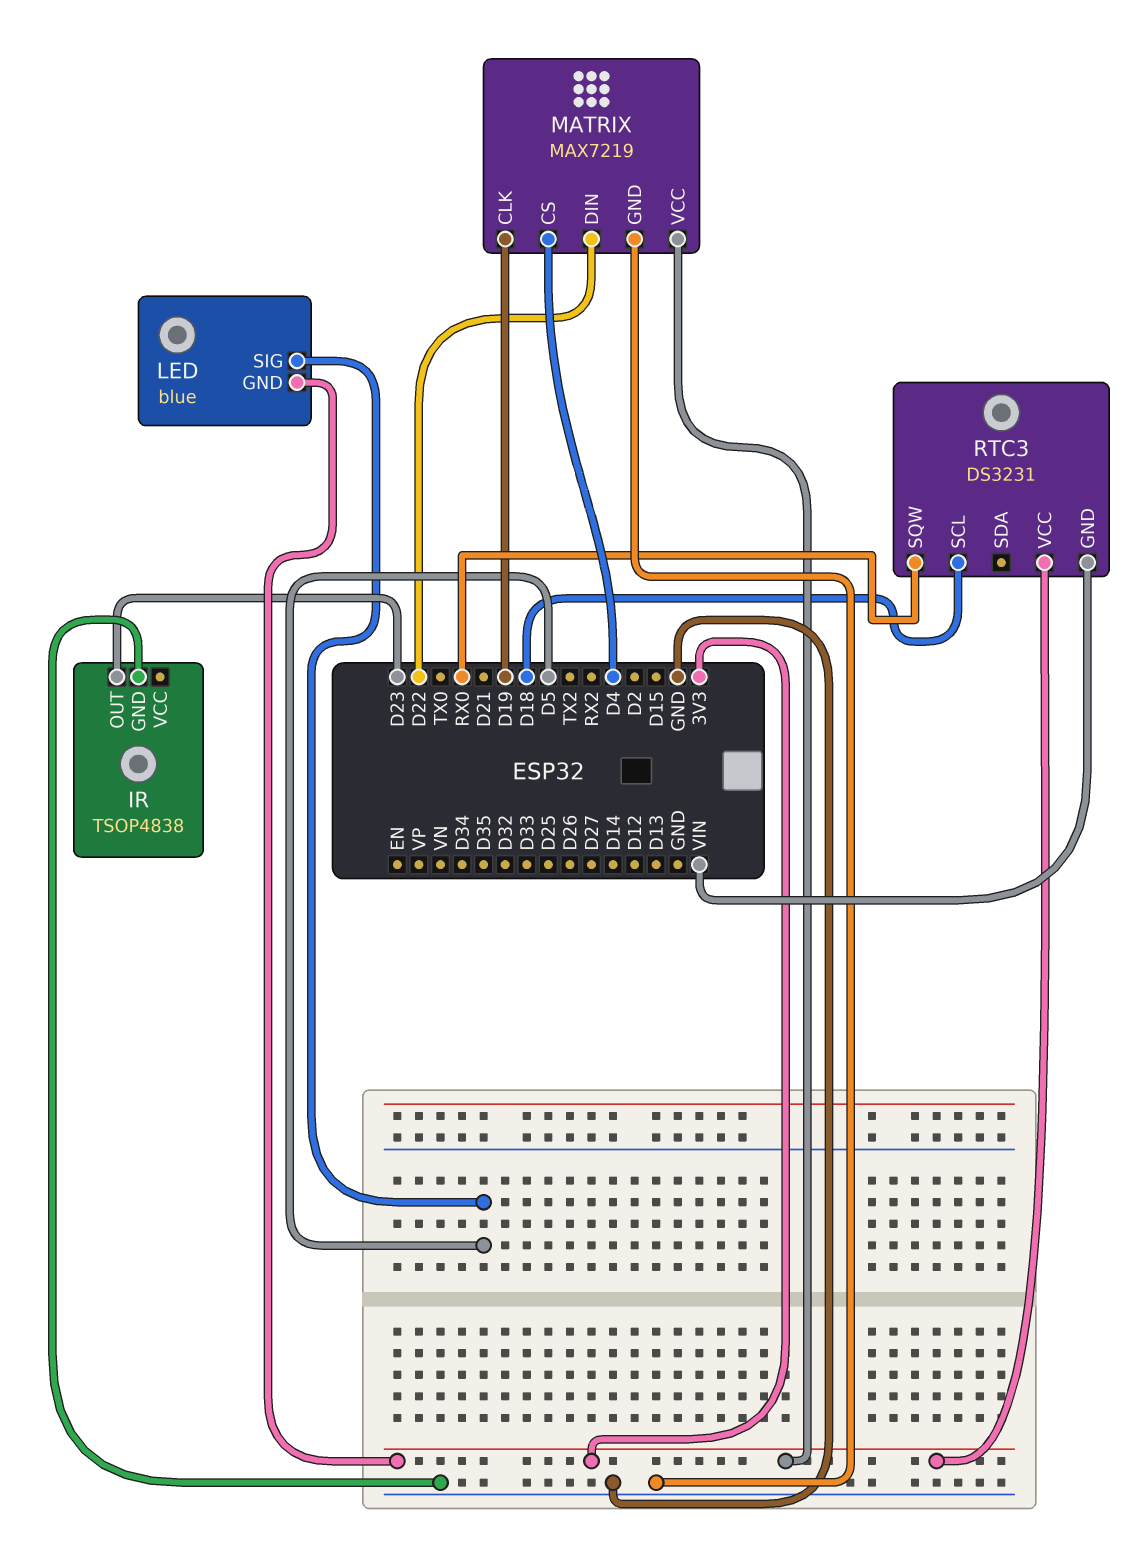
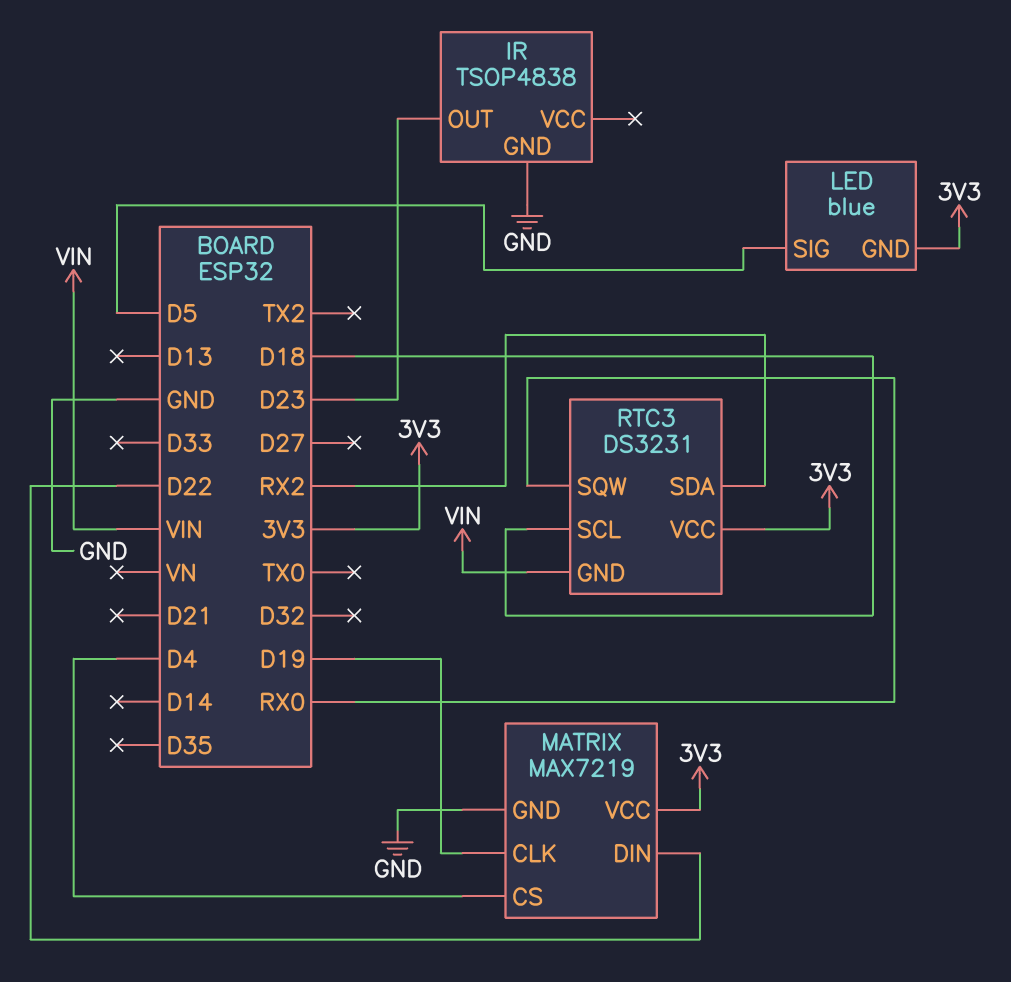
RTC3 pin SDA: none -> RX2

